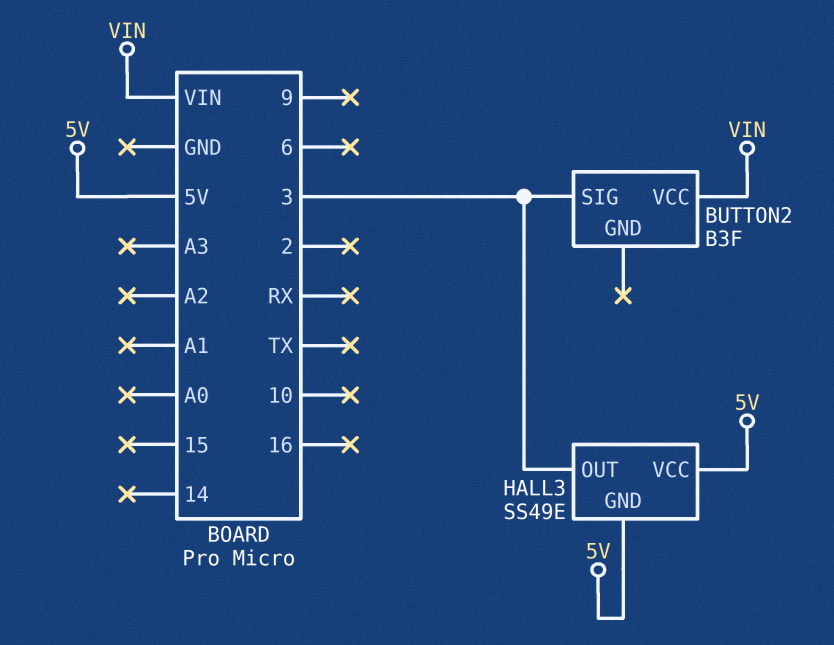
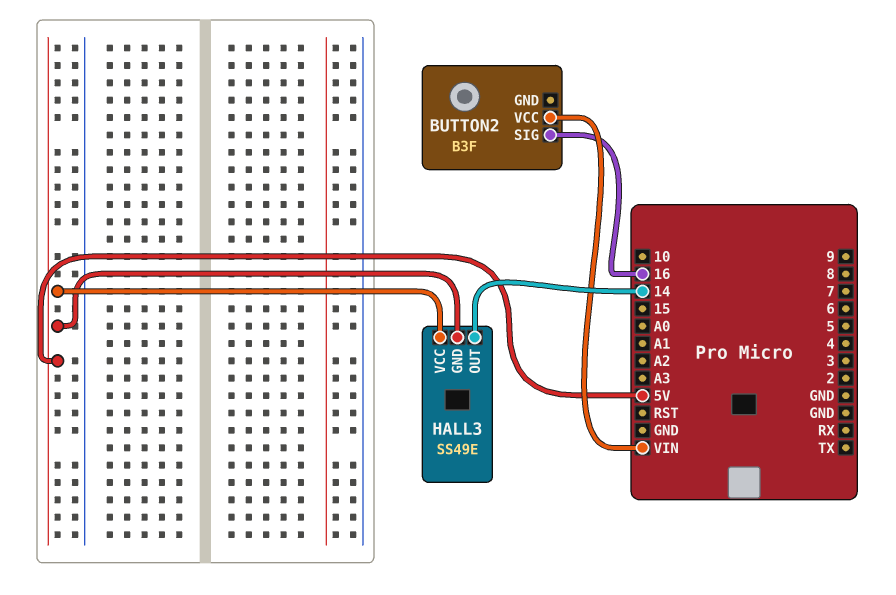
BUTTON2 pin SIG: 3 -> 16
HALL3 pin OUT: 3 -> 14

